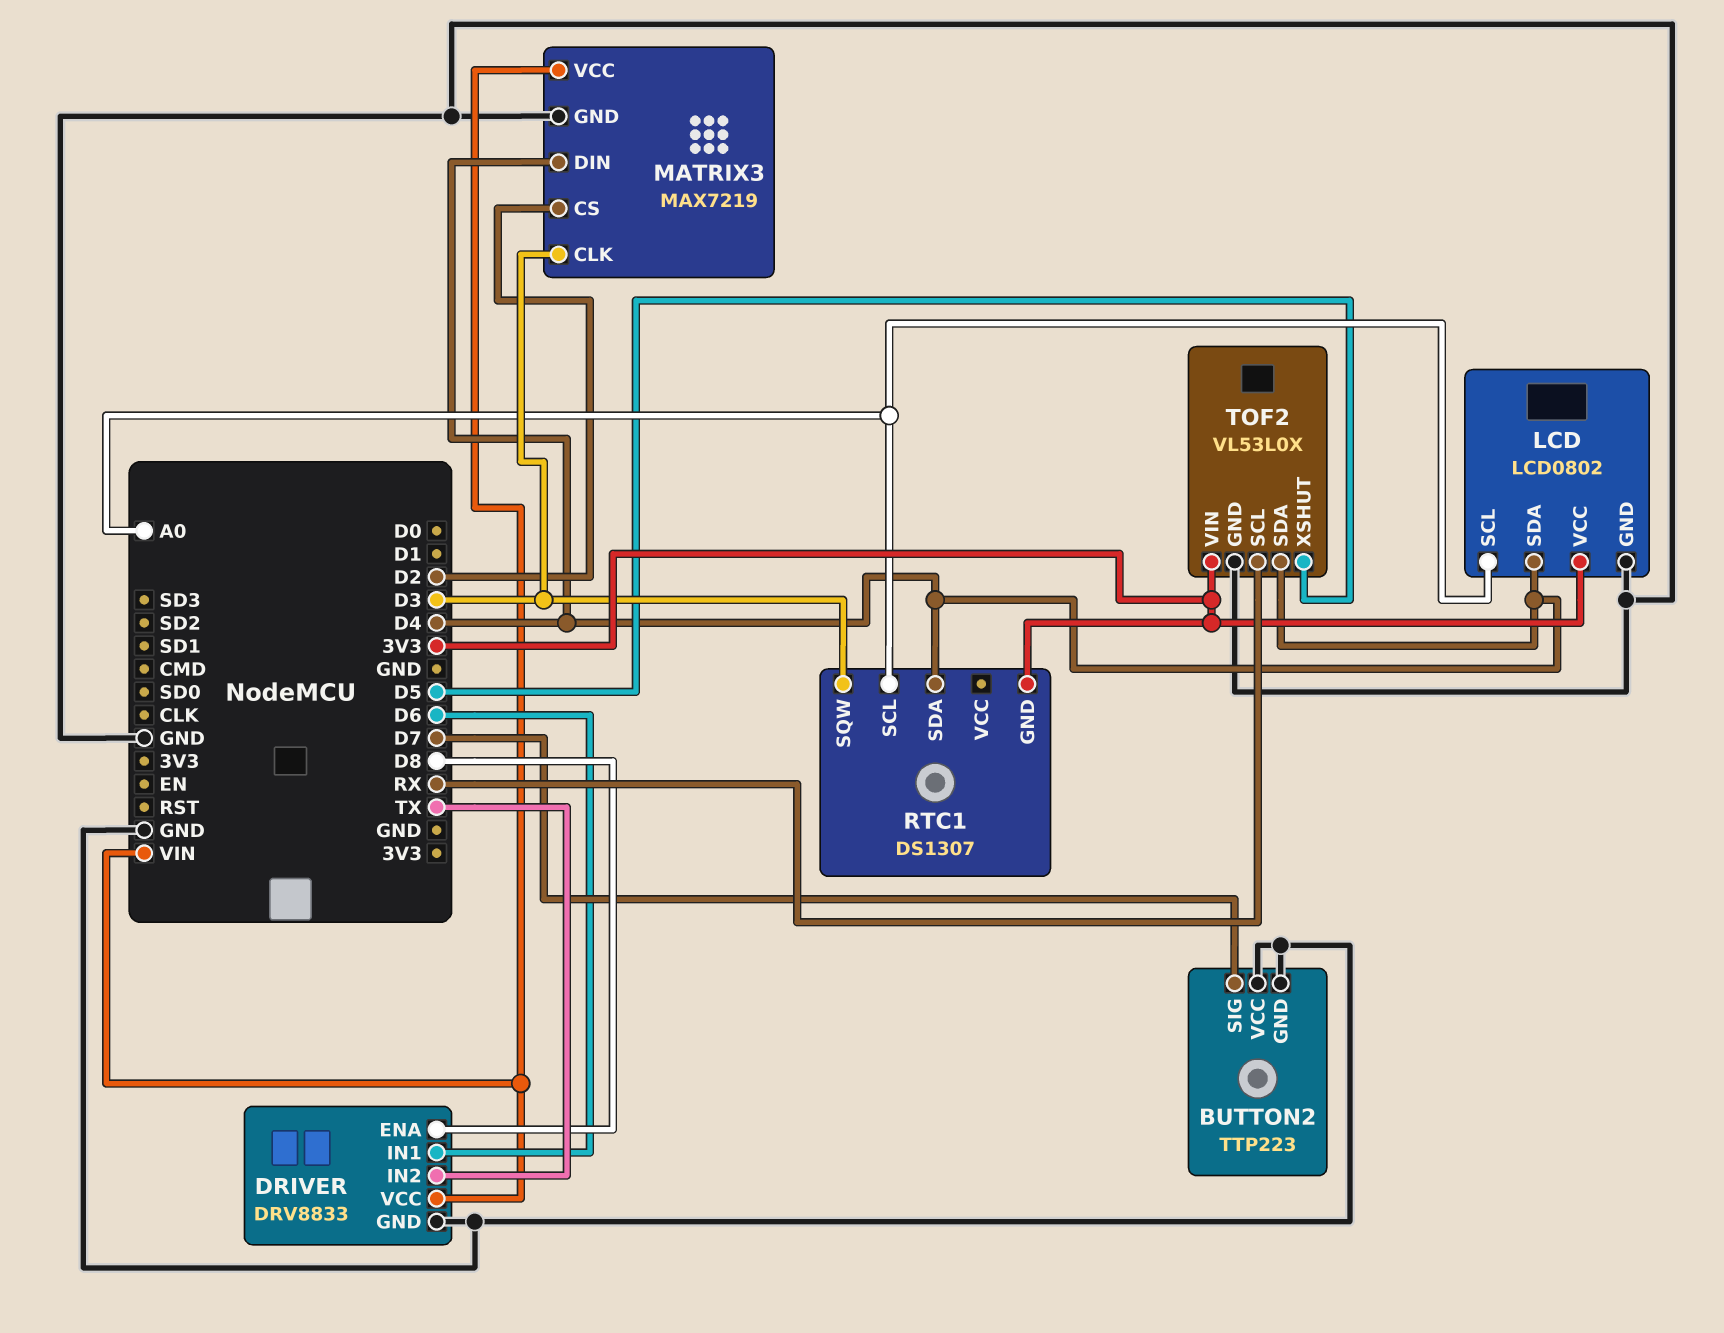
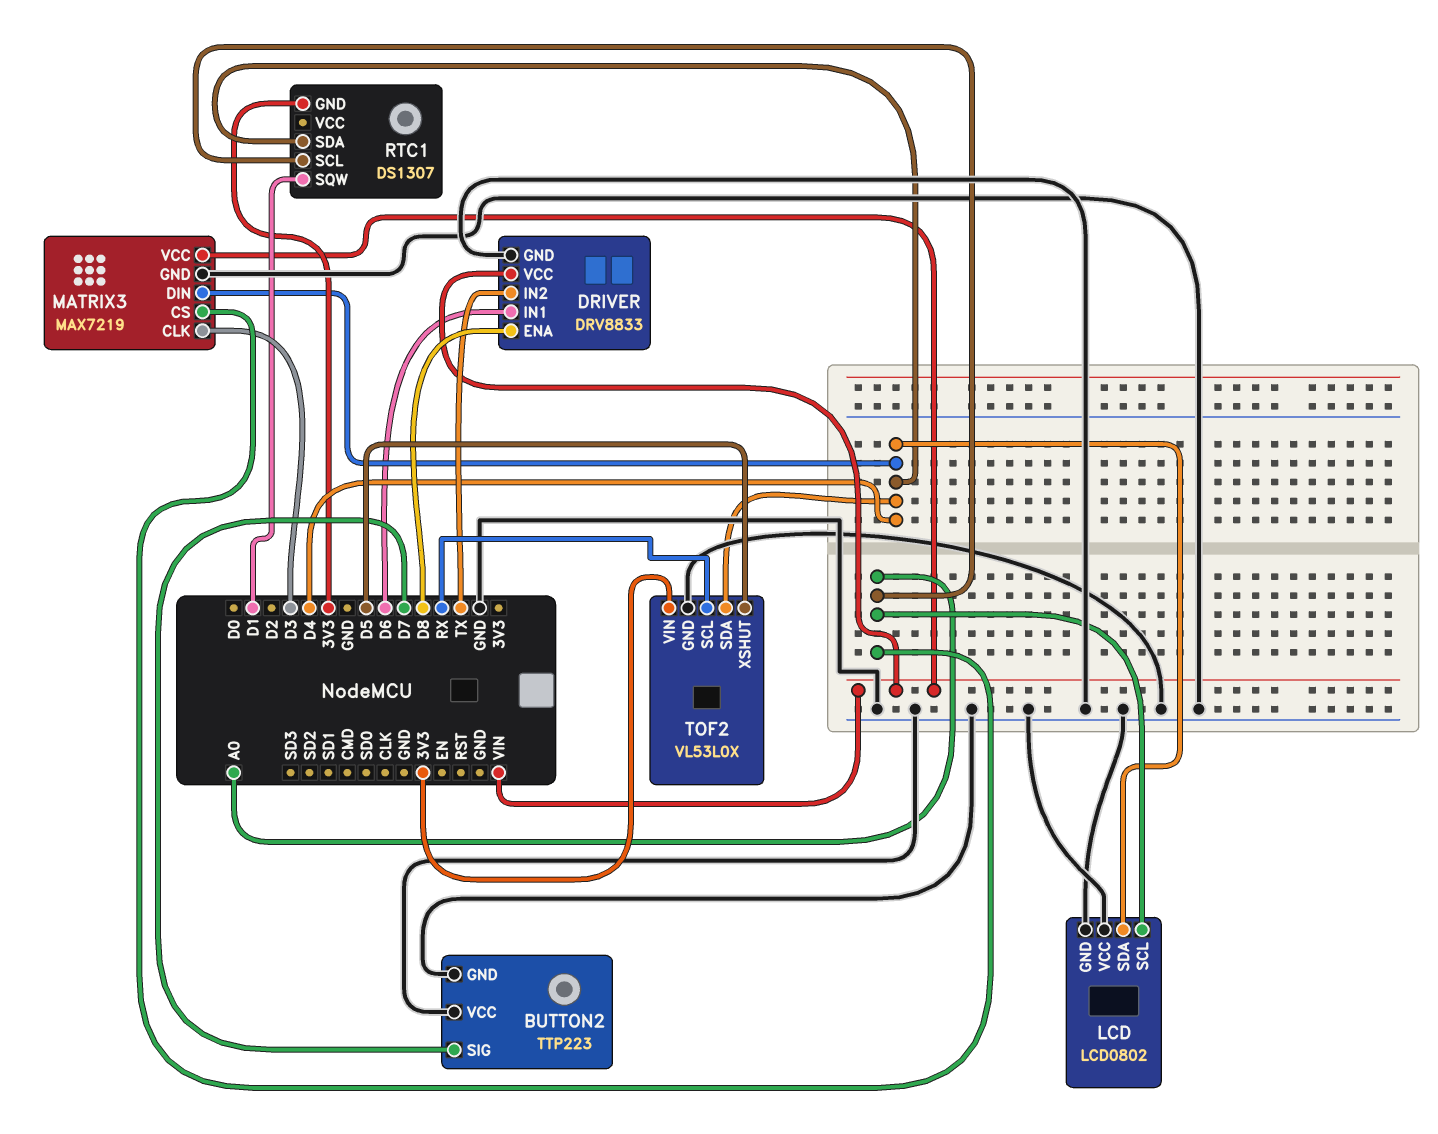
LCD pin VCC: 3V3 -> GND
MATRIX3 pin CS: D2 -> A0
RTC1 pin SQW: D3 -> D1

